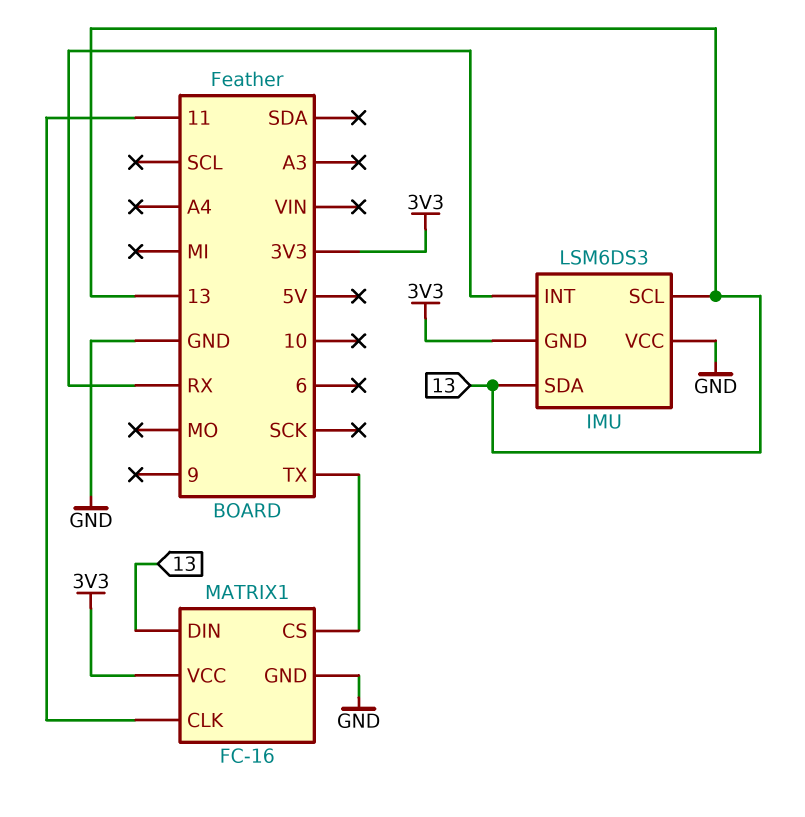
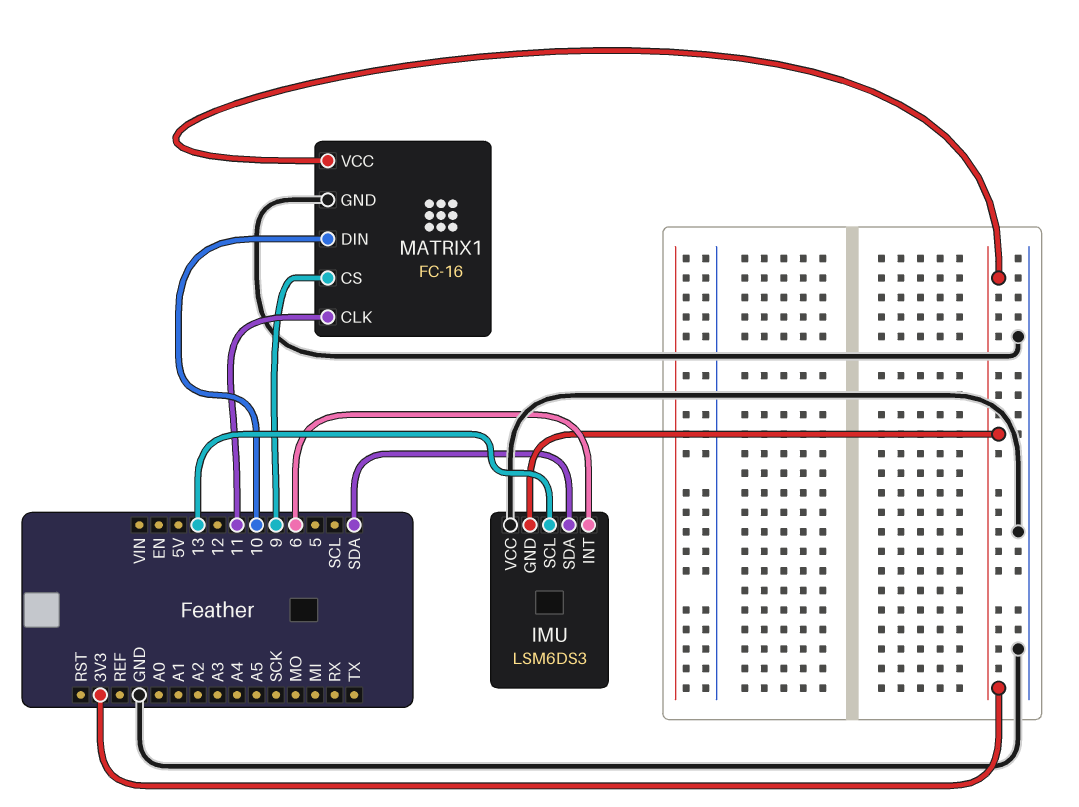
IMU pin INT: RX -> 6
IMU pin SDA: 13 -> SDA
MATRIX1 pin CS: TX -> 9
MATRIX1 pin DIN: 13 -> 10

